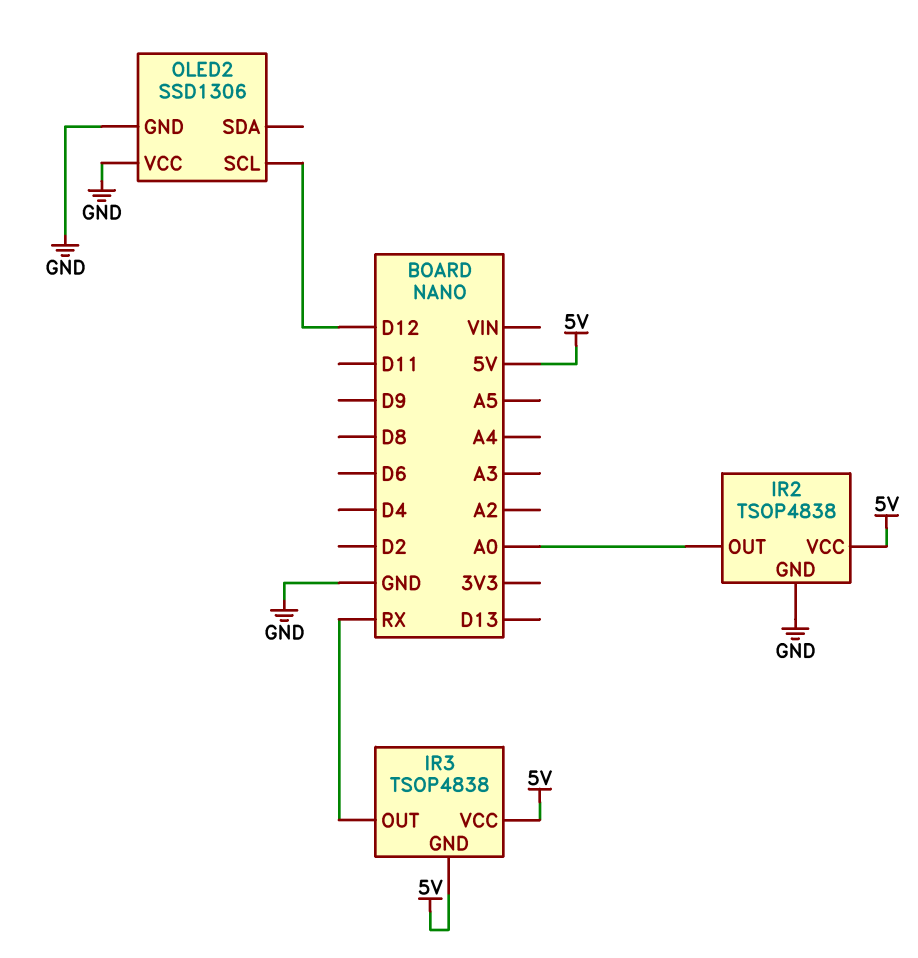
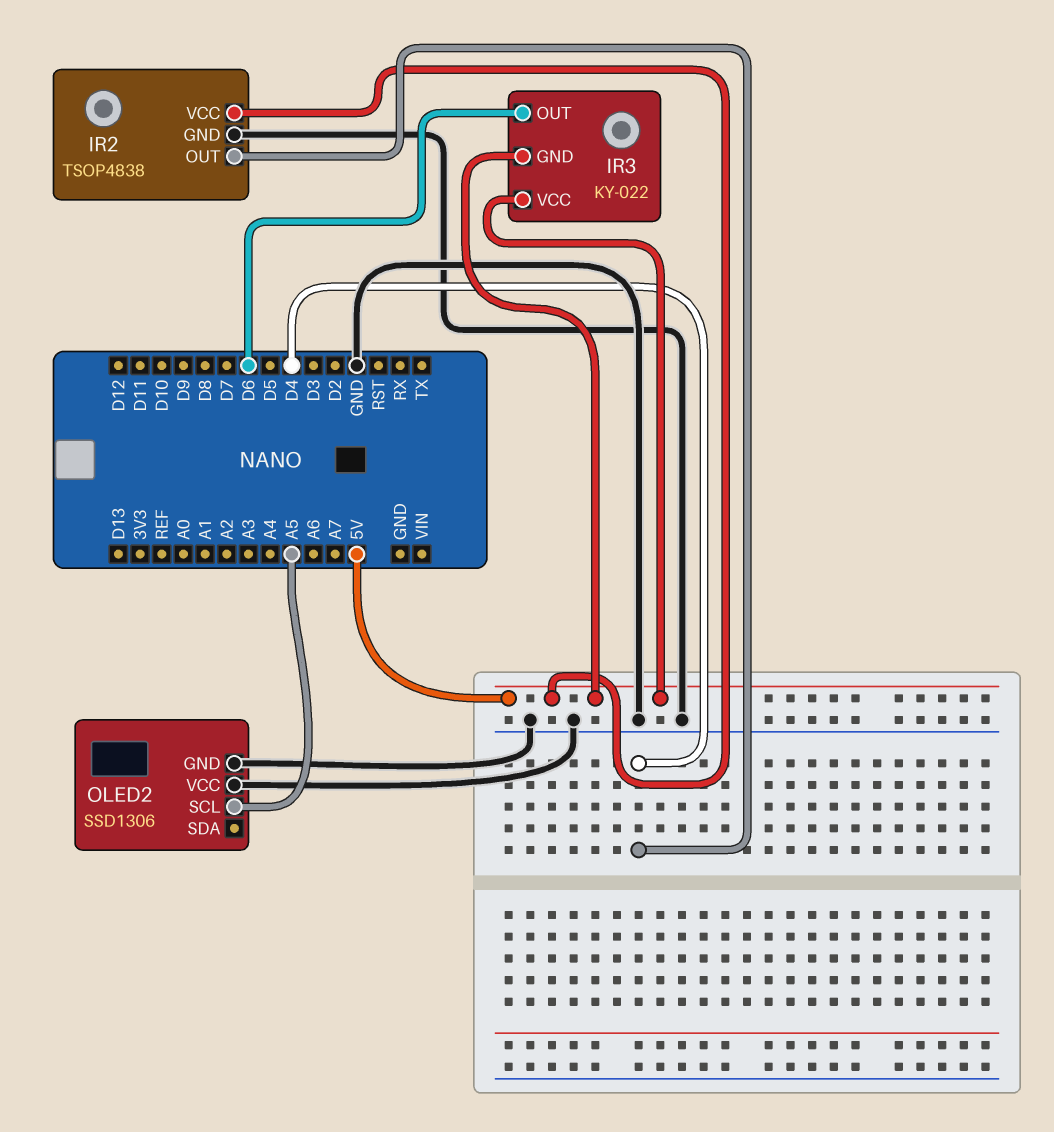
IR2 pin OUT: A0 -> D4
IR3: TSOP4838 -> KY-022
IR3 pin OUT: RX -> D6
OLED2 pin SCL: D12 -> A5

